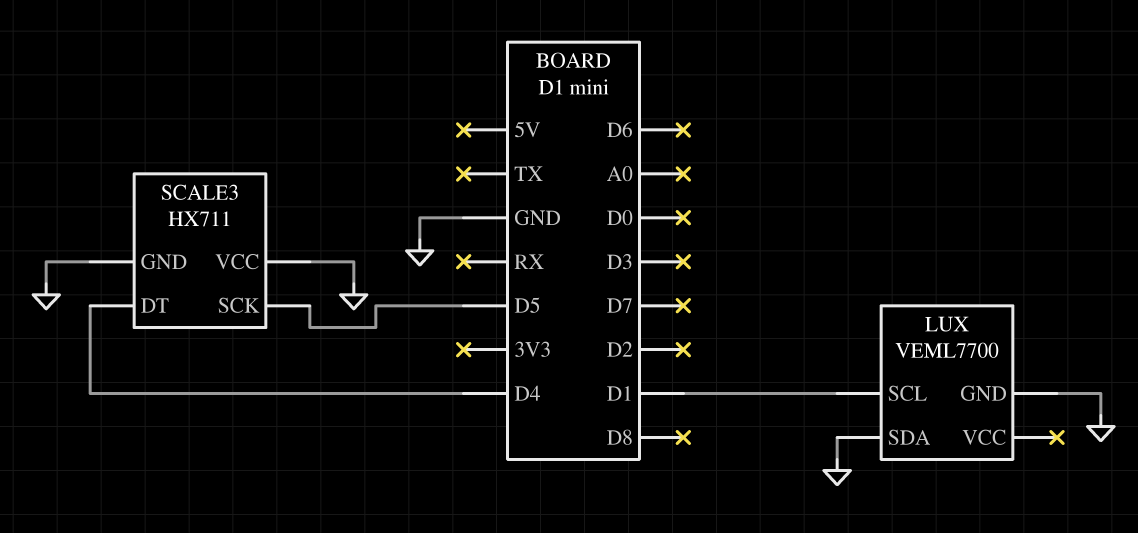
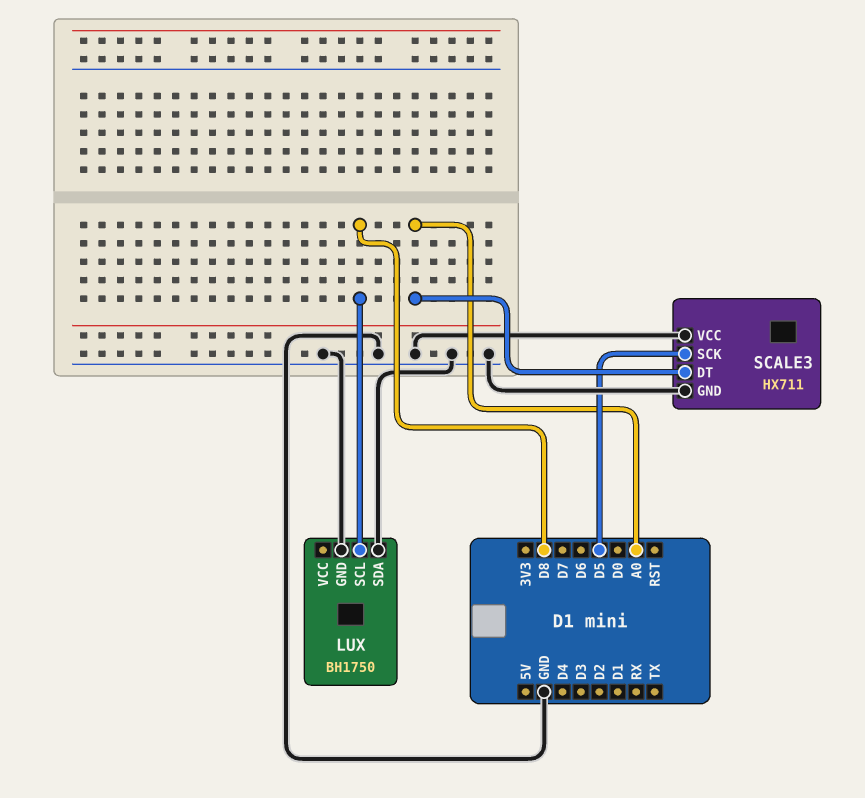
LUX: VEML7700 -> BH1750
LUX pin SCL: D1 -> D8
SCALE3 pin DT: D4 -> A0

